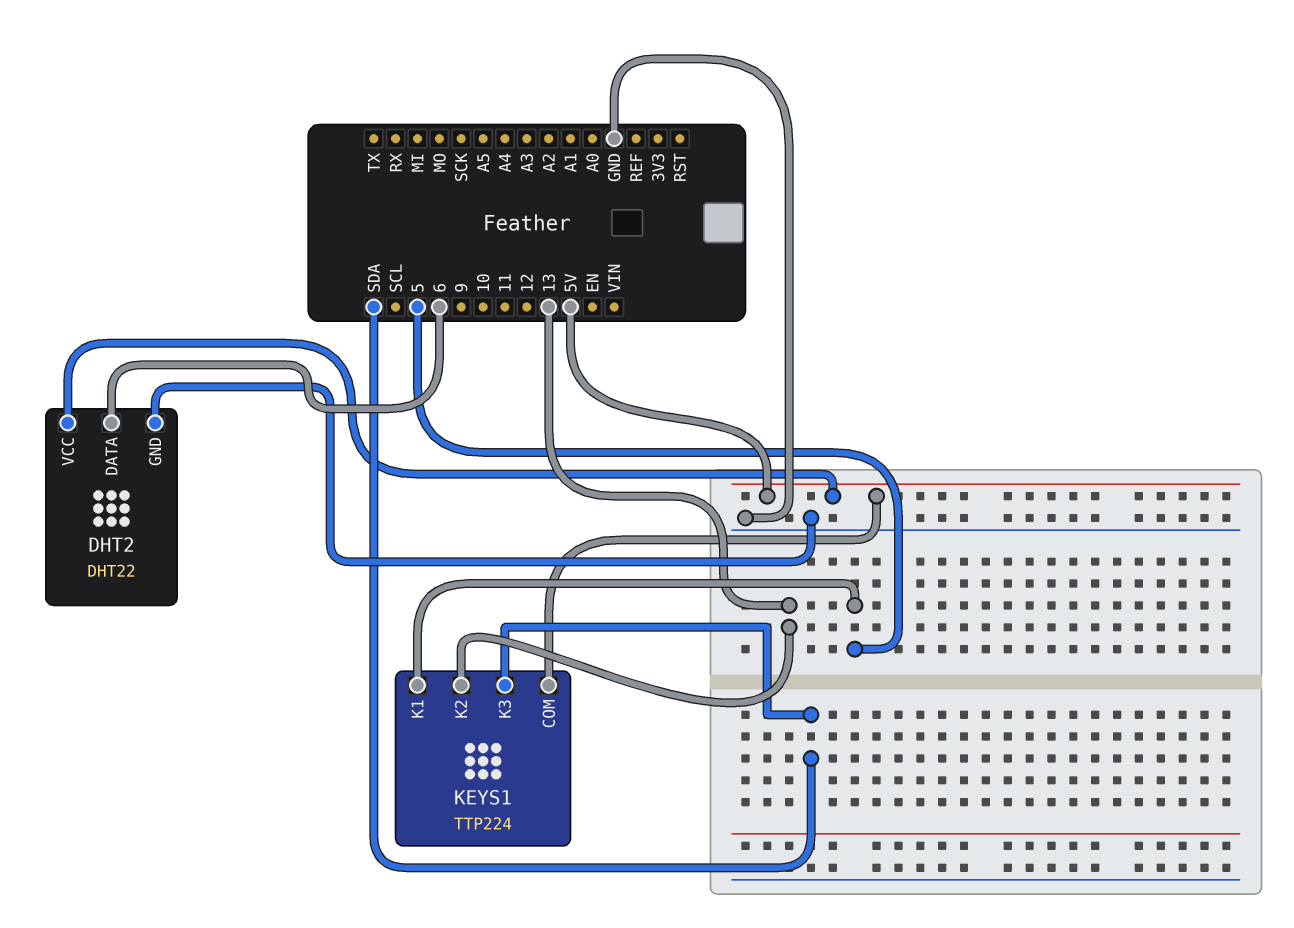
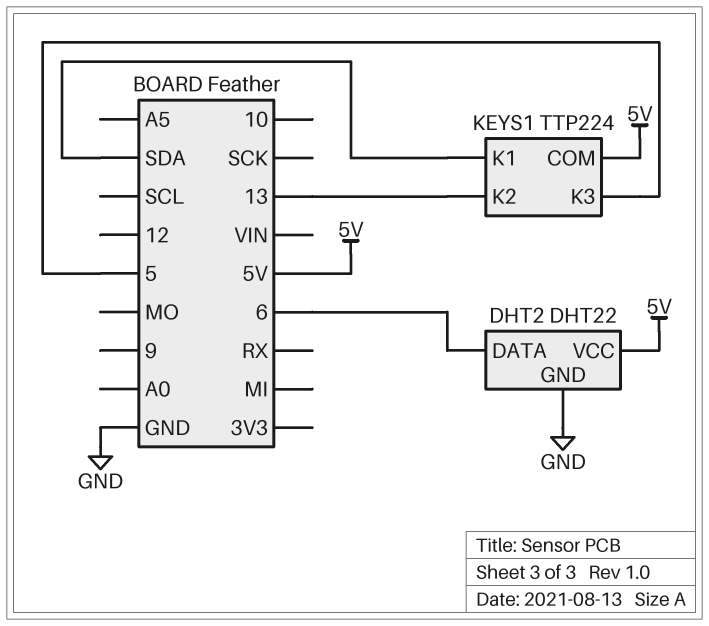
KEYS1 pin K1: 5 -> SDA
KEYS1 pin K3: SDA -> 5

